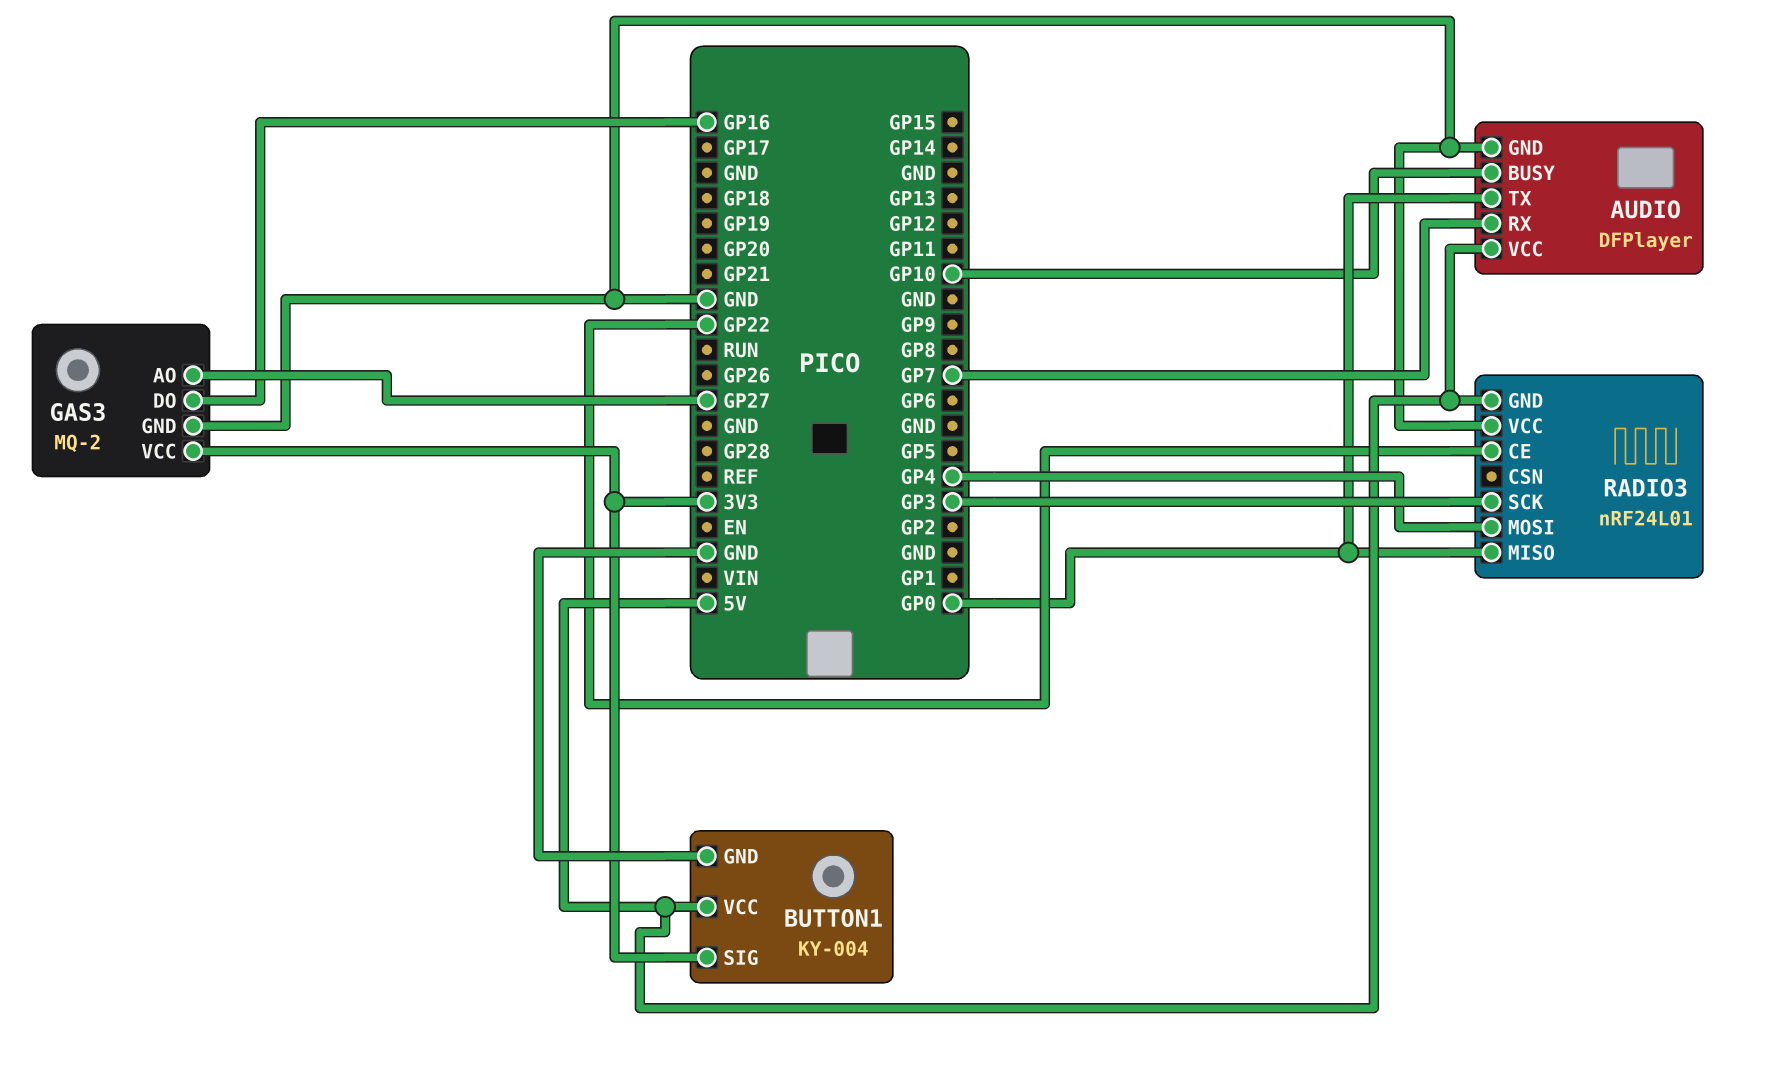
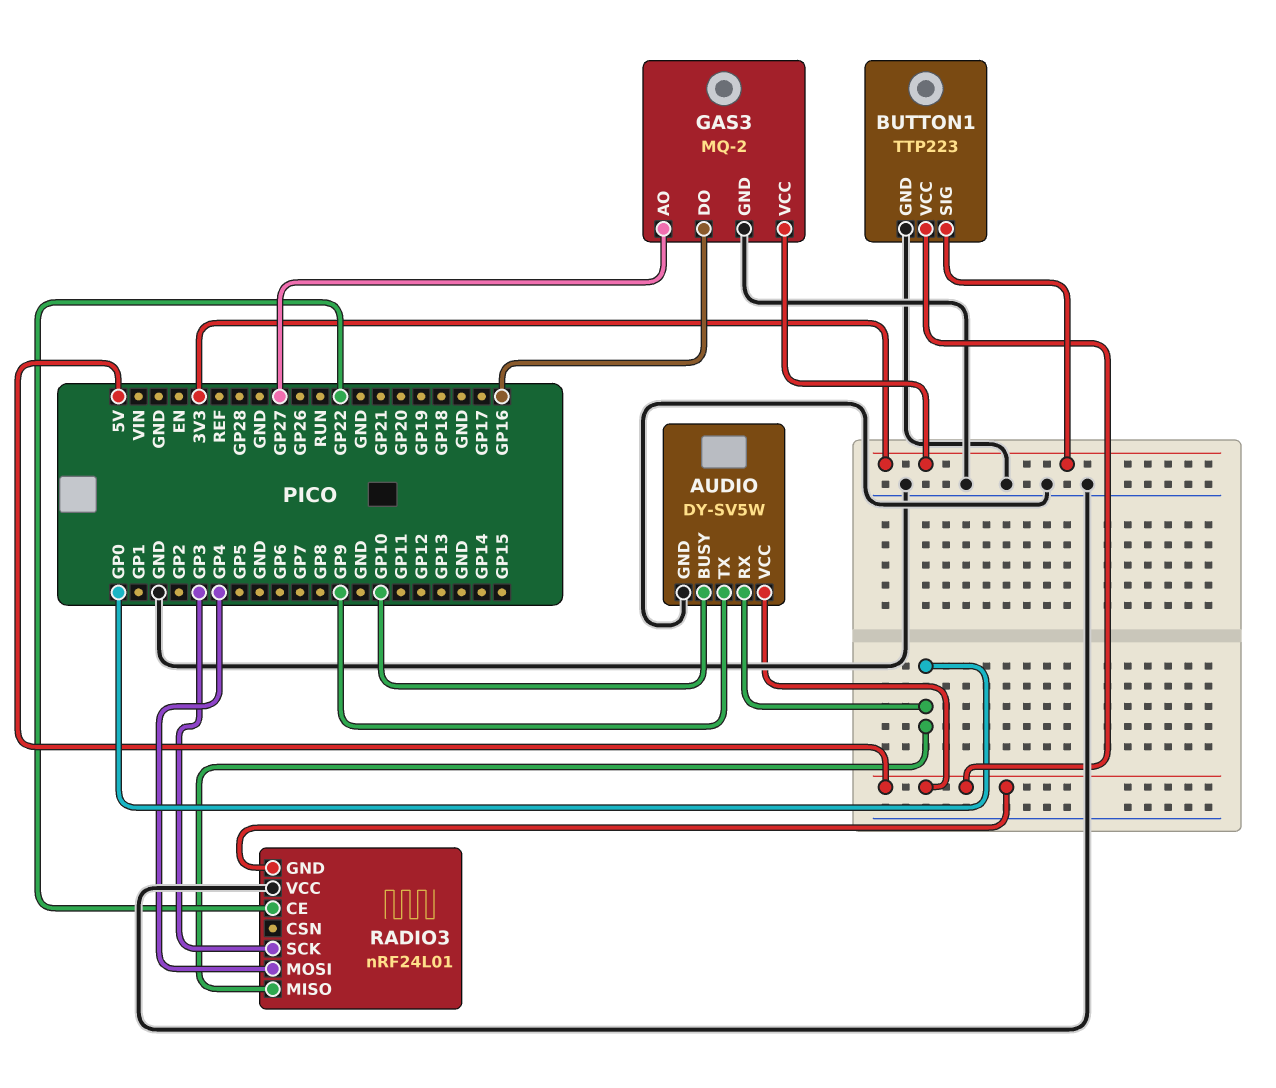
AUDIO: DFPlayer -> DY-SV5W
AUDIO pin RX: GP7 -> GP0
AUDIO pin TX: GP0 -> GP9
BUTTON1: KY-004 -> TTP223

